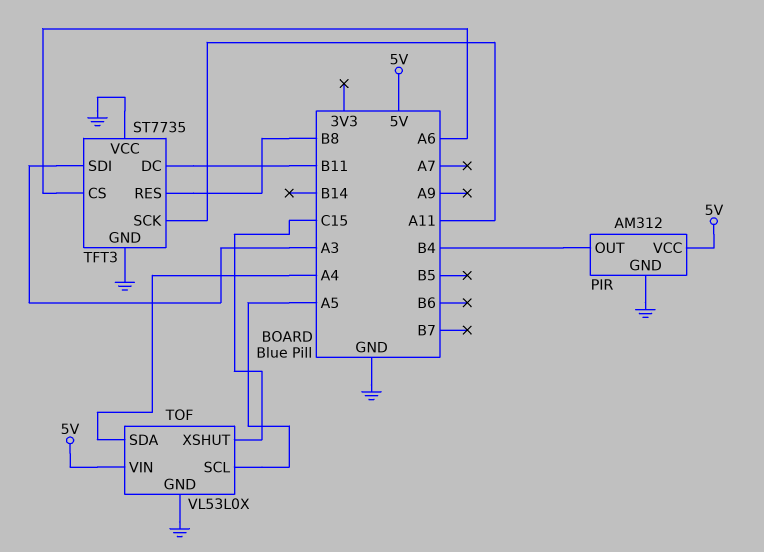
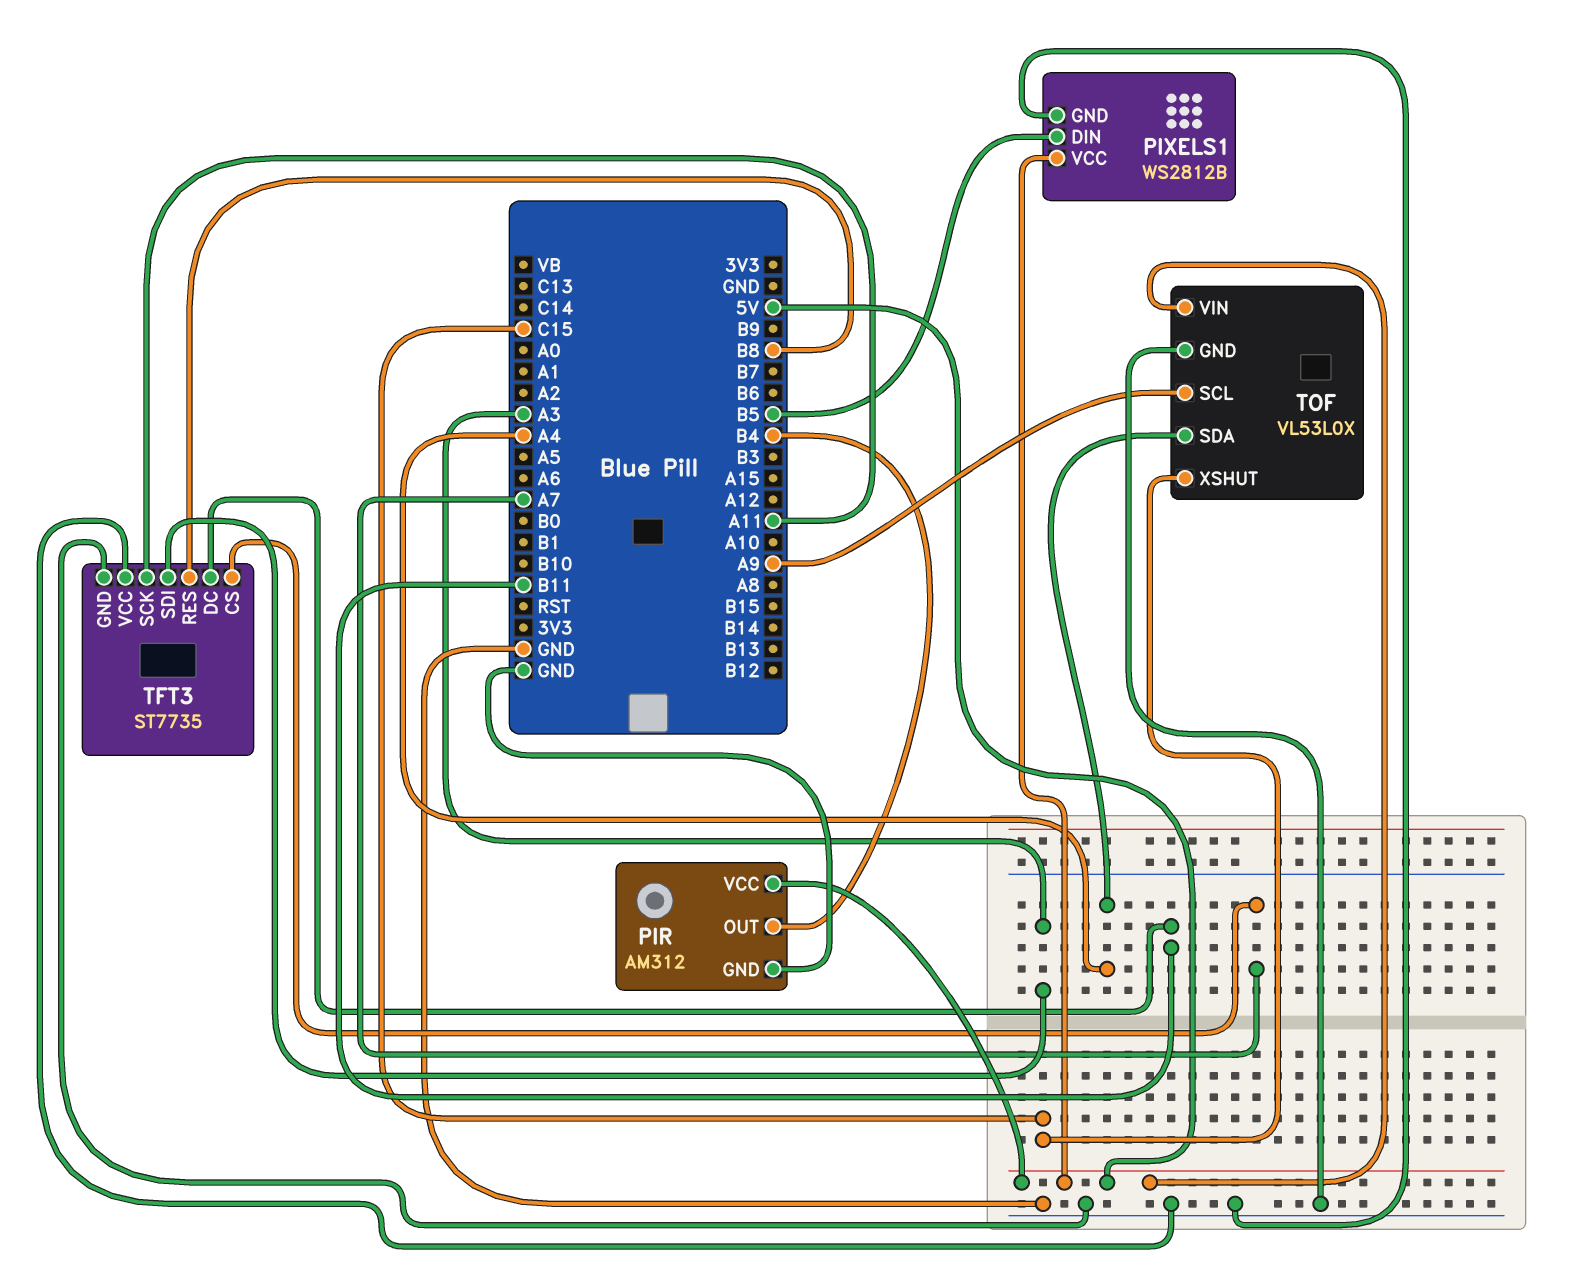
PIXELS1: none -> WS2812B
PIXELS1 pin DIN: none -> B5
PIXELS1 pin GND: none -> GND
PIXELS1 pin VCC: none -> 5V
TFT3 pin CS: A6 -> A7
TOF pin SCL: A5 -> A9

